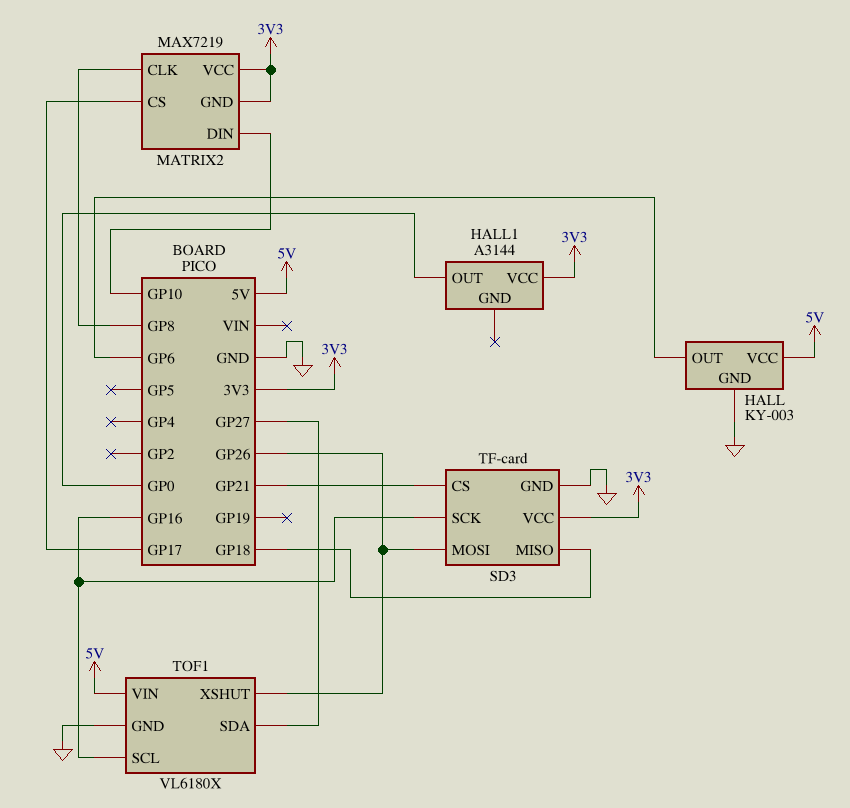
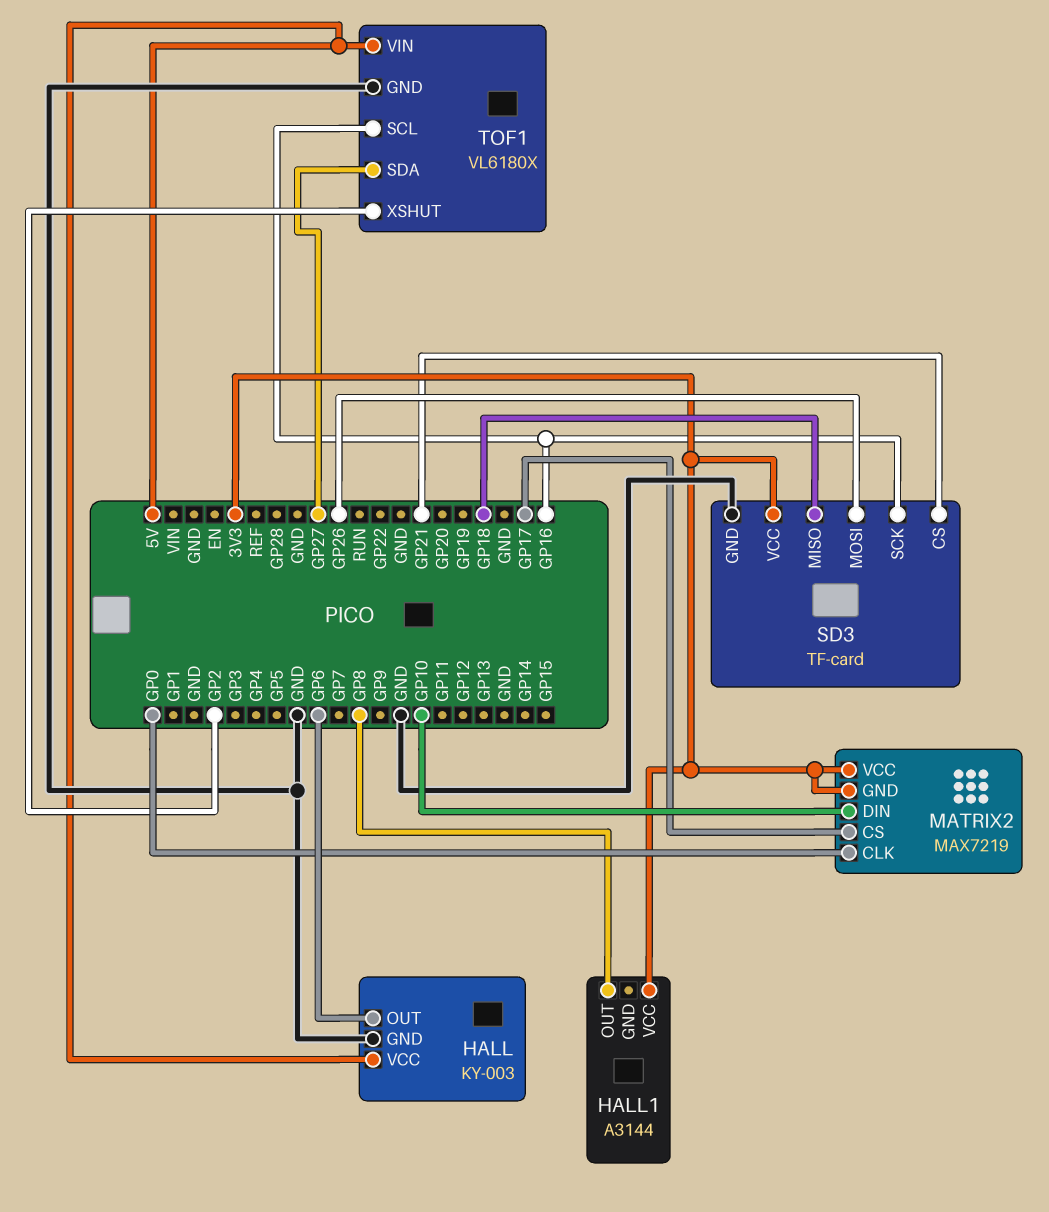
HALL1 pin OUT: GP0 -> GP8
MATRIX2 pin CLK: GP8 -> GP0
TOF1 pin XSHUT: GP26 -> GP2

